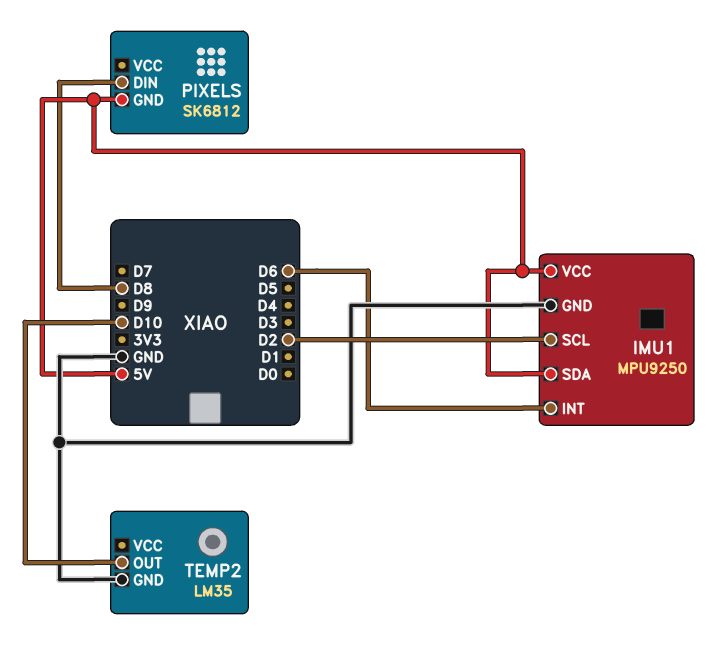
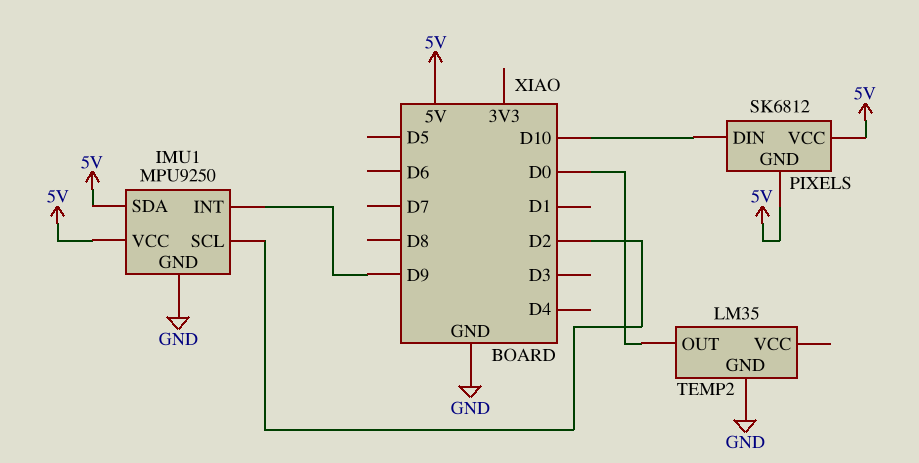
IMU1 pin INT: D6 -> D9
PIXELS pin DIN: D8 -> D10
PIXELS pin VCC: none -> 5V
TEMP2 pin OUT: D10 -> D0

